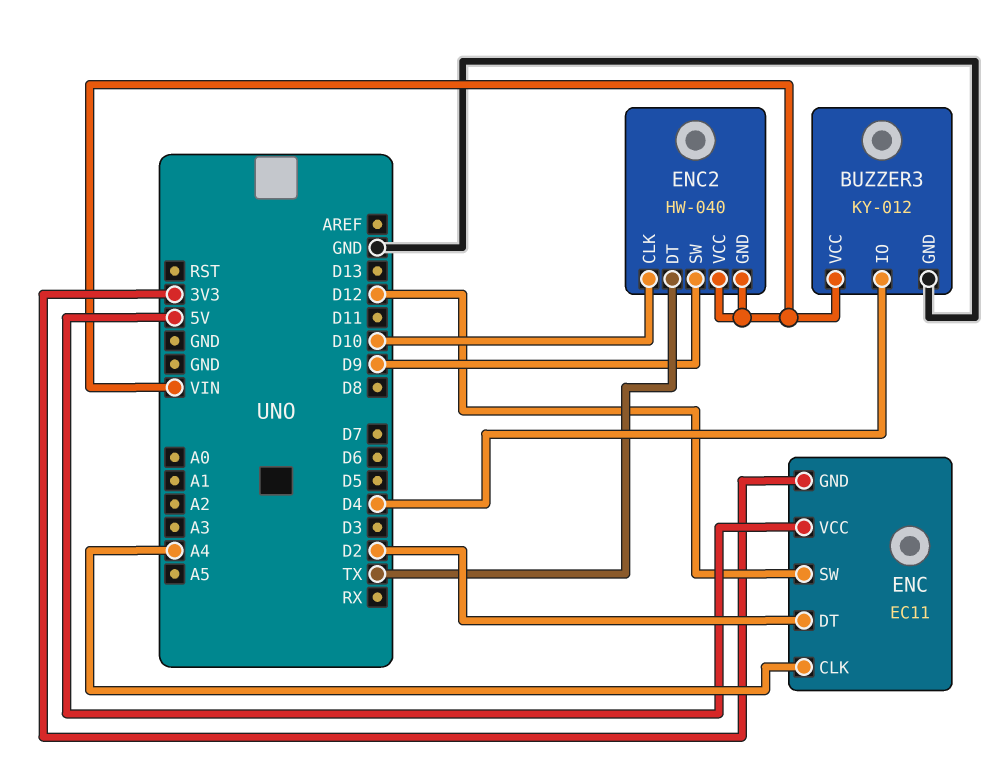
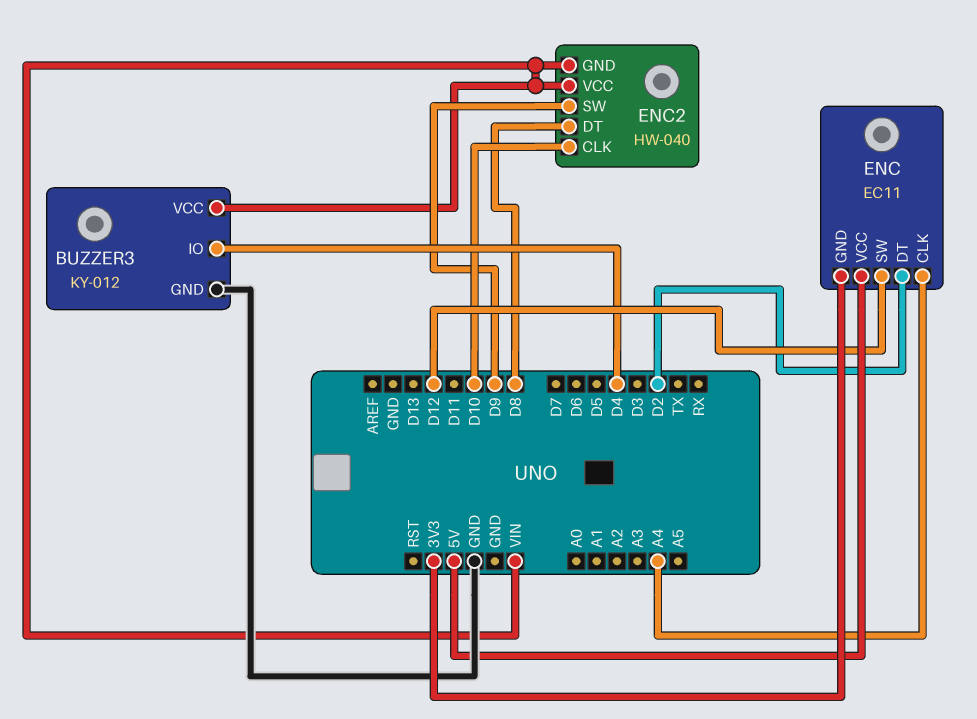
ENC2 pin DT: TX -> D8

